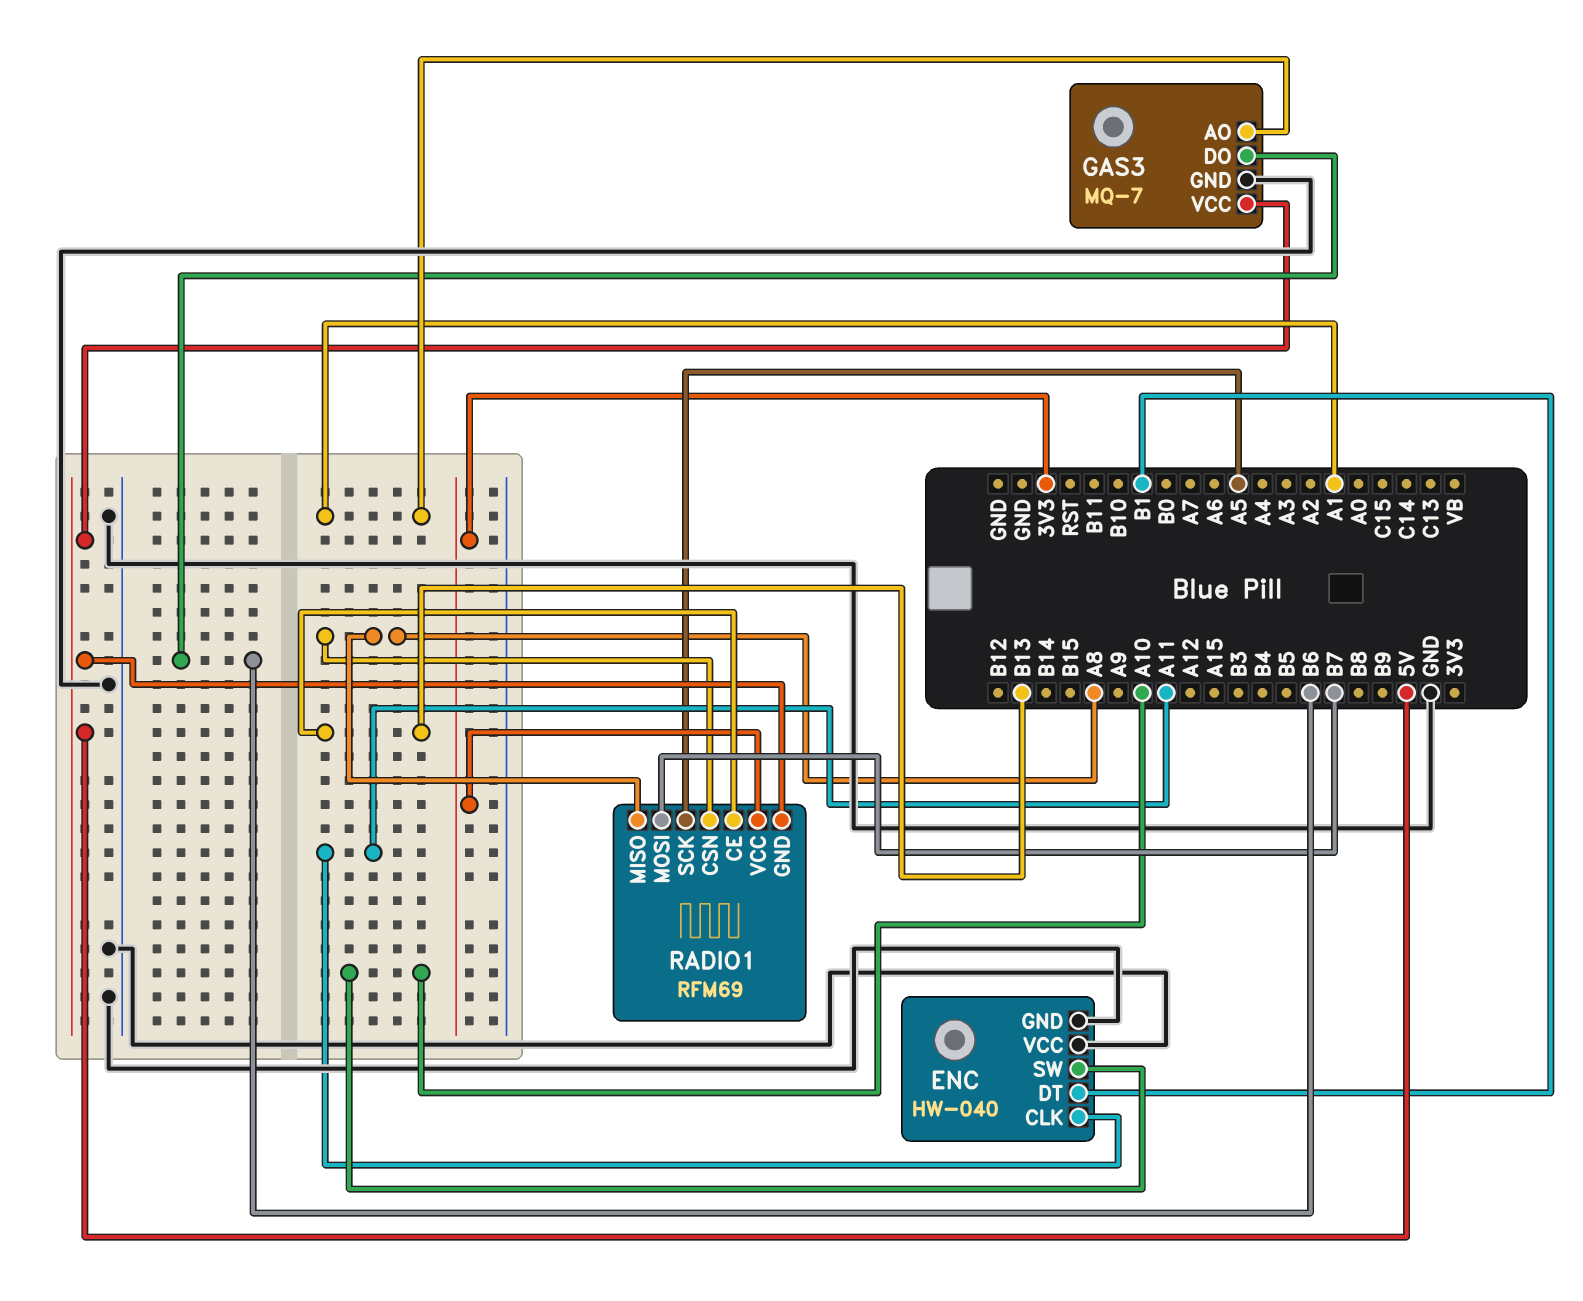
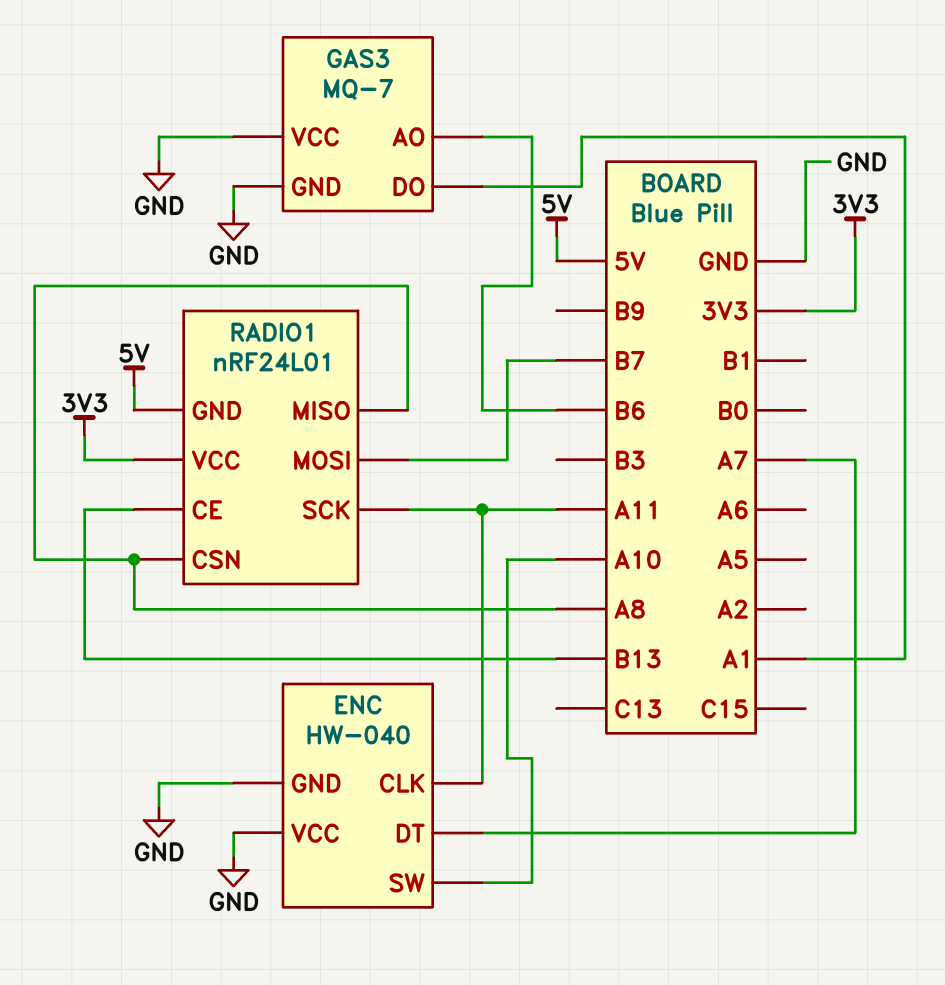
ENC pin DT: B1 -> A7
GAS3 pin AO: A1 -> B6
GAS3 pin DO: B6 -> A1
GAS3 pin VCC: 5V -> GND
RADIO1: RFM69 -> nRF24L01
RADIO1 pin SCK: A5 -> A11

